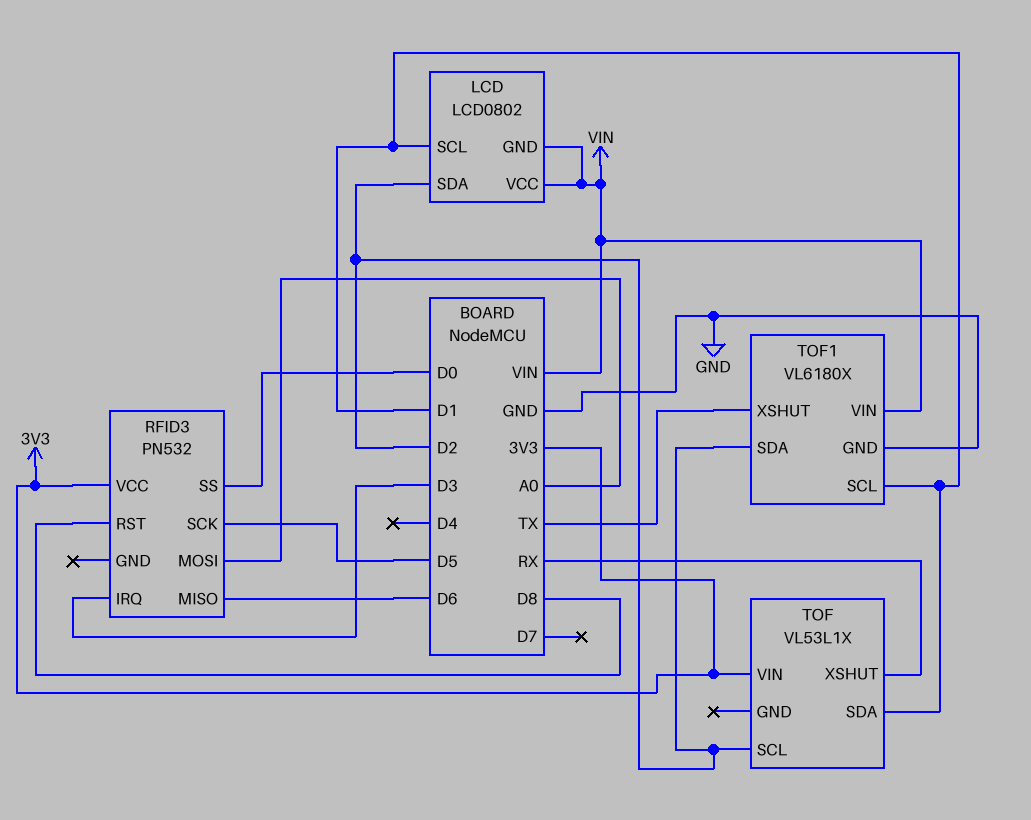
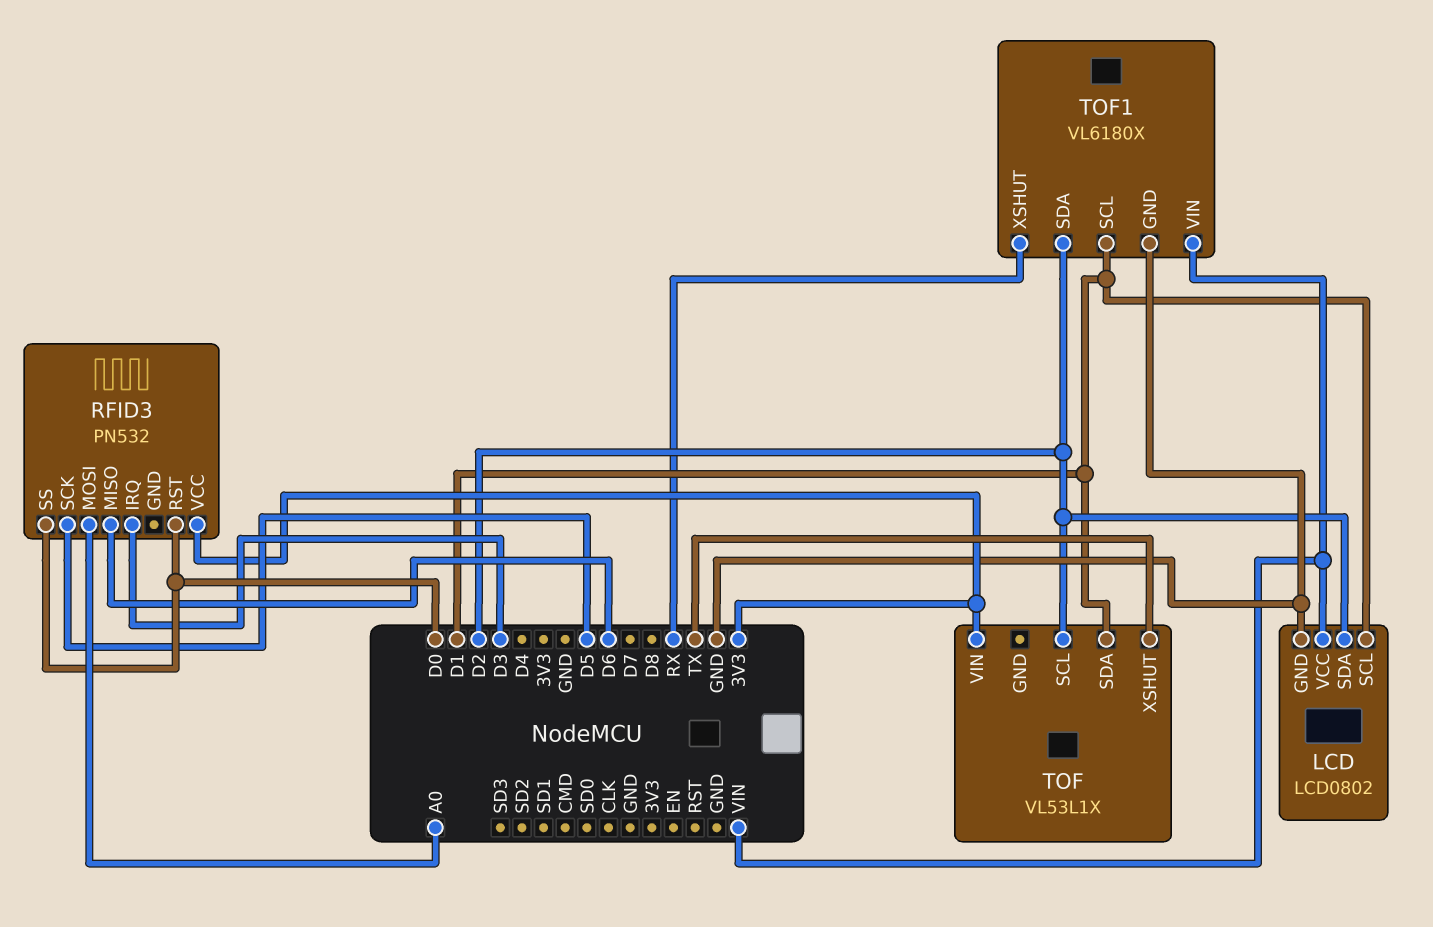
LCD pin GND: VIN -> GND
RFID3 pin RST: D8 -> D0
TOF pin XSHUT: RX -> TX
TOF1 pin XSHUT: TX -> RX

